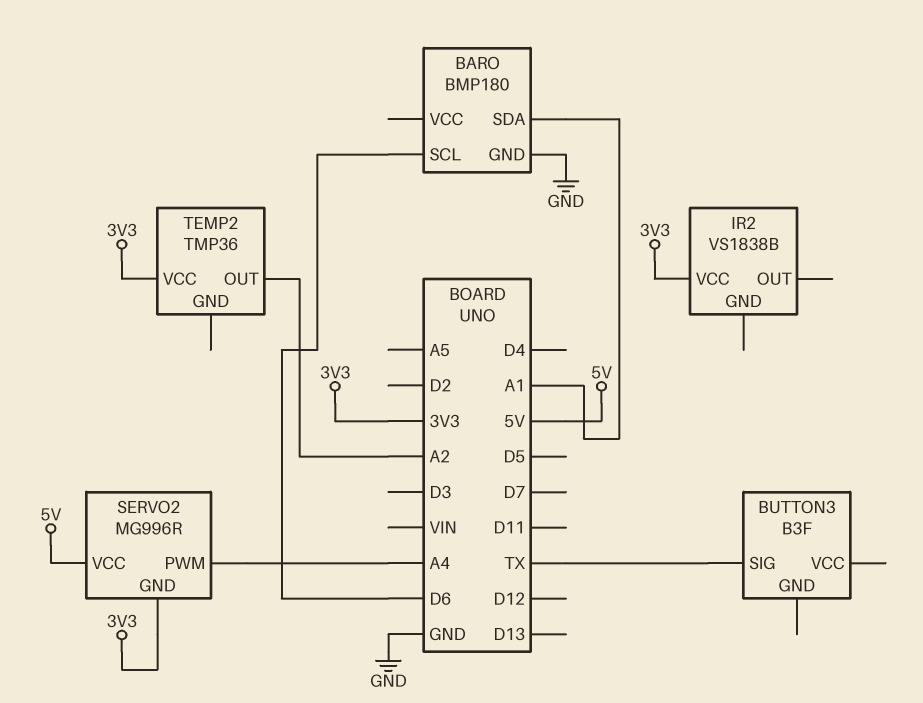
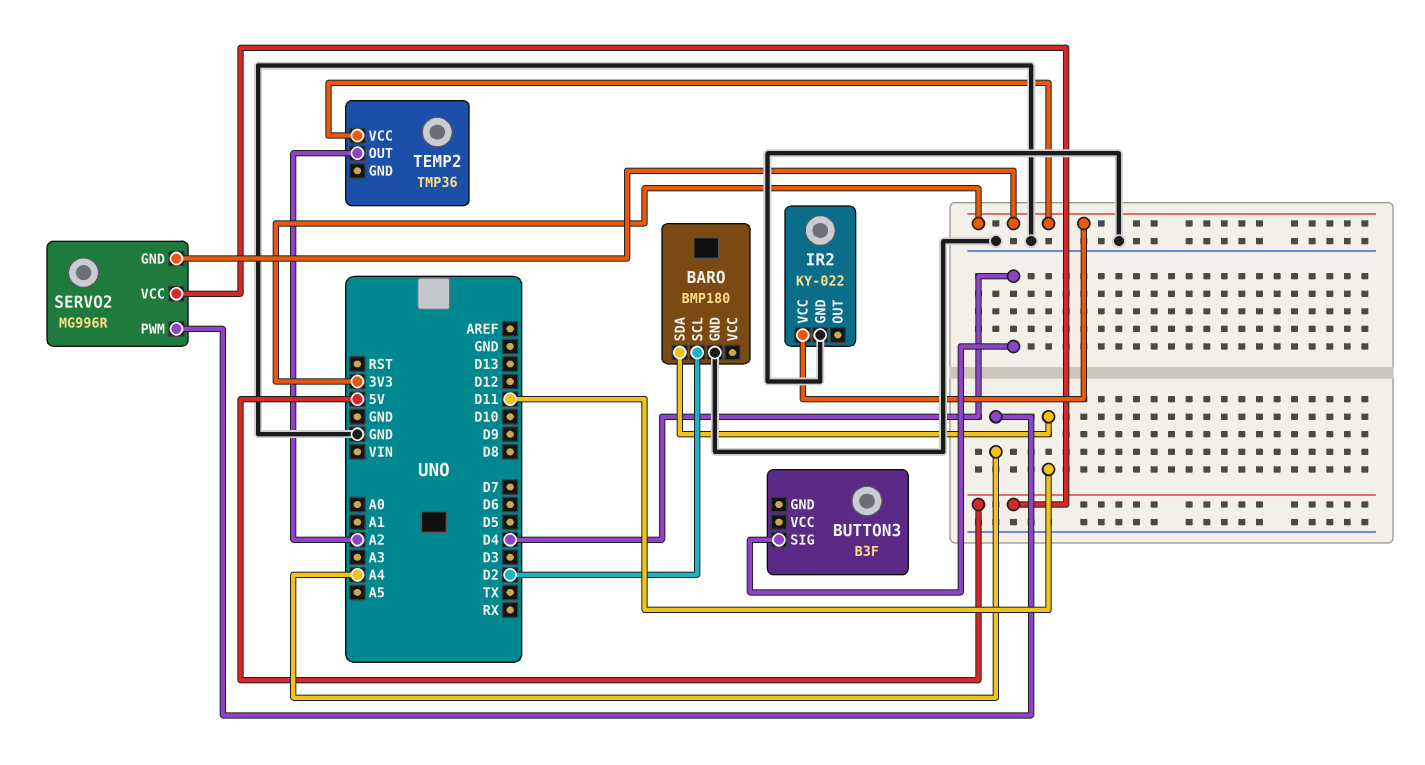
BARO pin SCL: D6 -> D2
BARO pin SDA: A1 -> D11
BUTTON3 pin SIG: TX -> D4
IR2: VS1838B -> KY-022
IR2 pin GND: none -> GND

